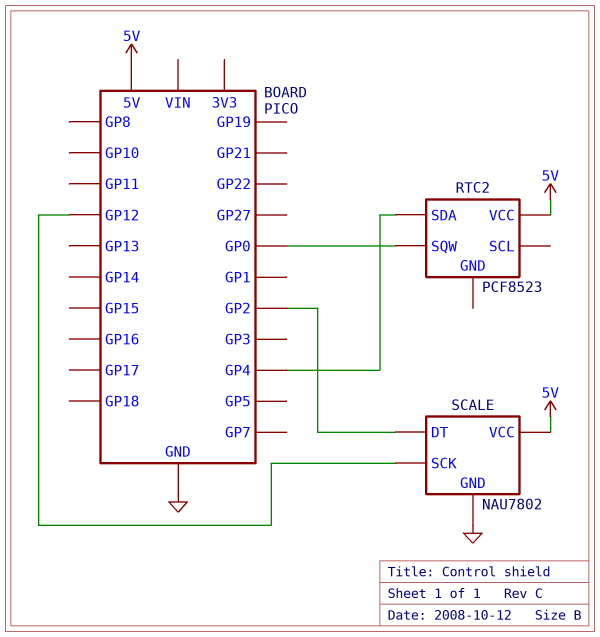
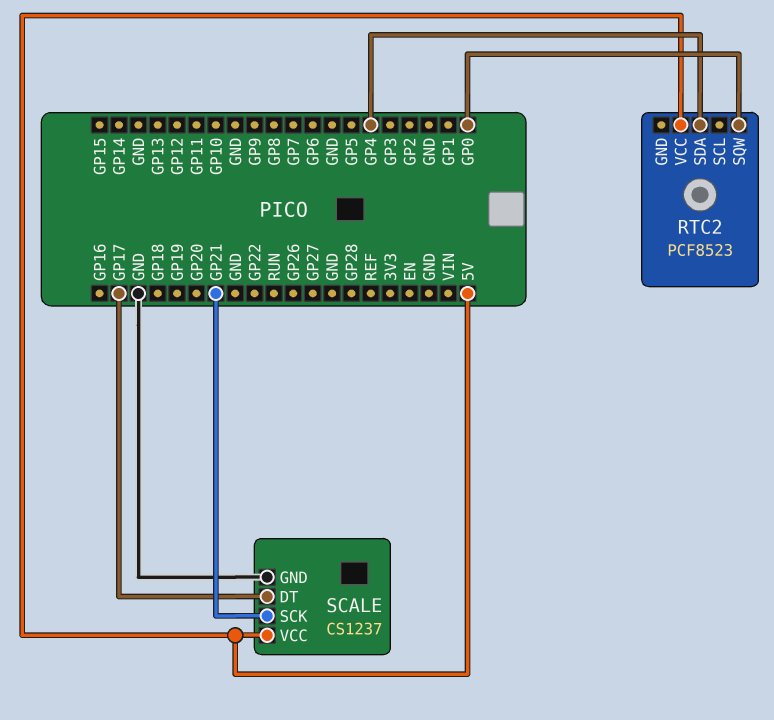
SCALE: NAU7802 -> CS1237
SCALE pin DT: GP2 -> GP17
SCALE pin SCK: GP12 -> GP21

